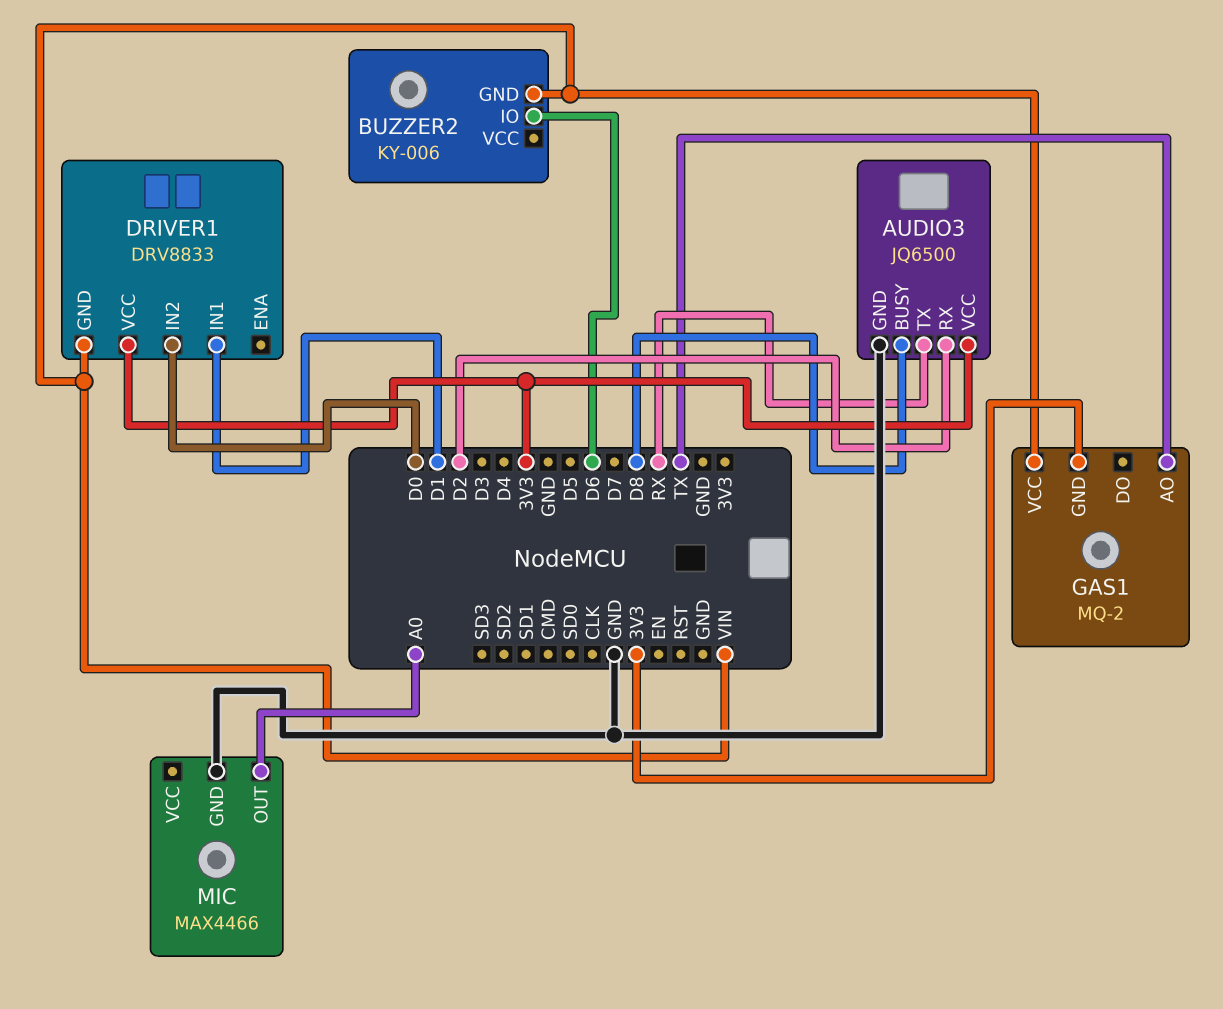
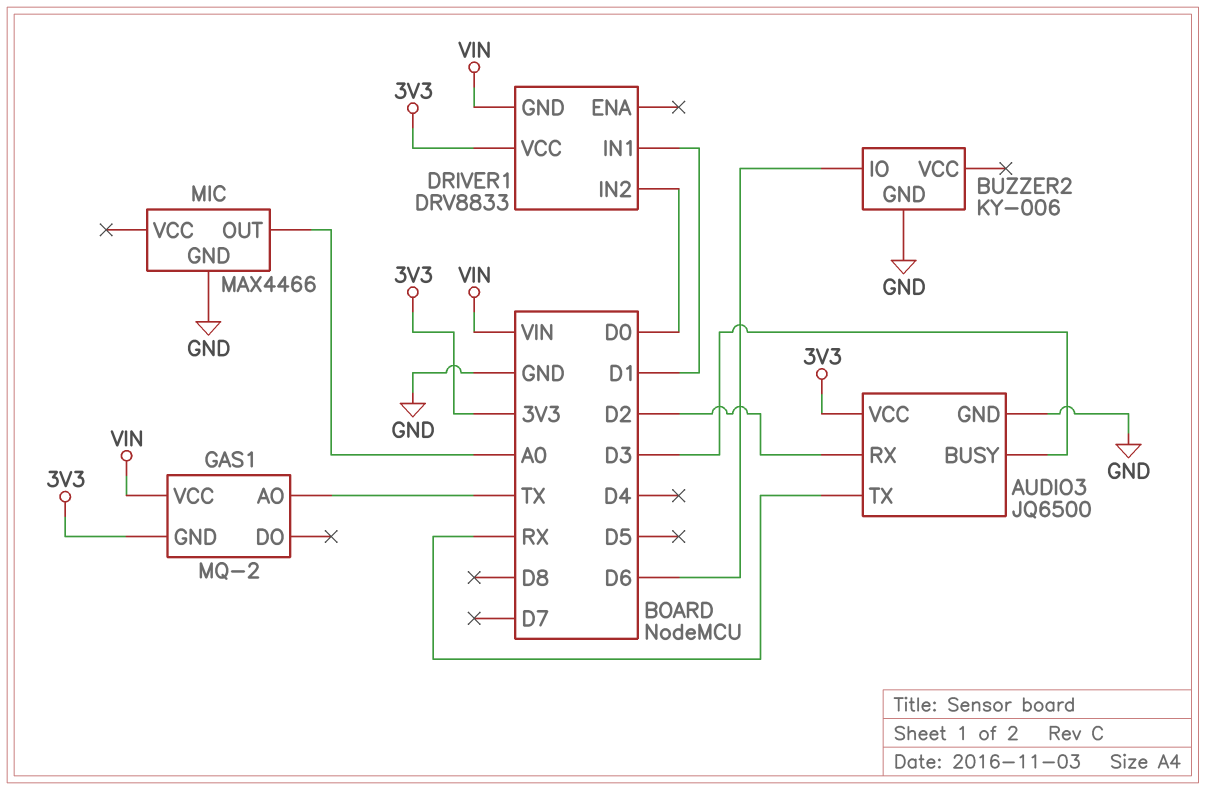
AUDIO3 pin BUSY: D8 -> D3
BUZZER2 pin GND: VIN -> GND

